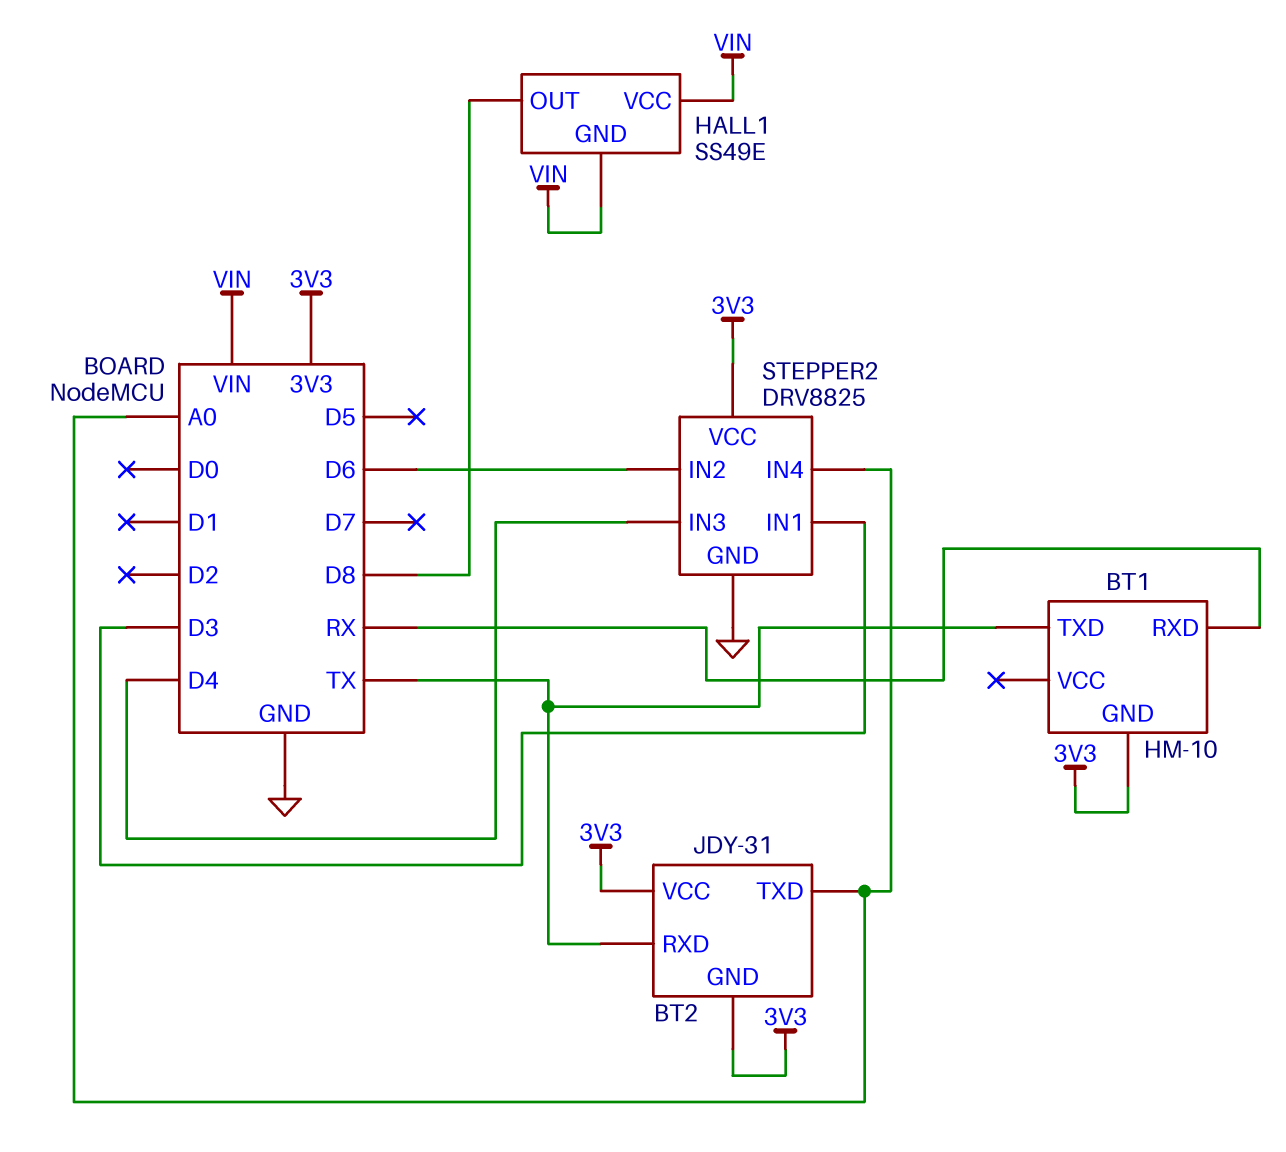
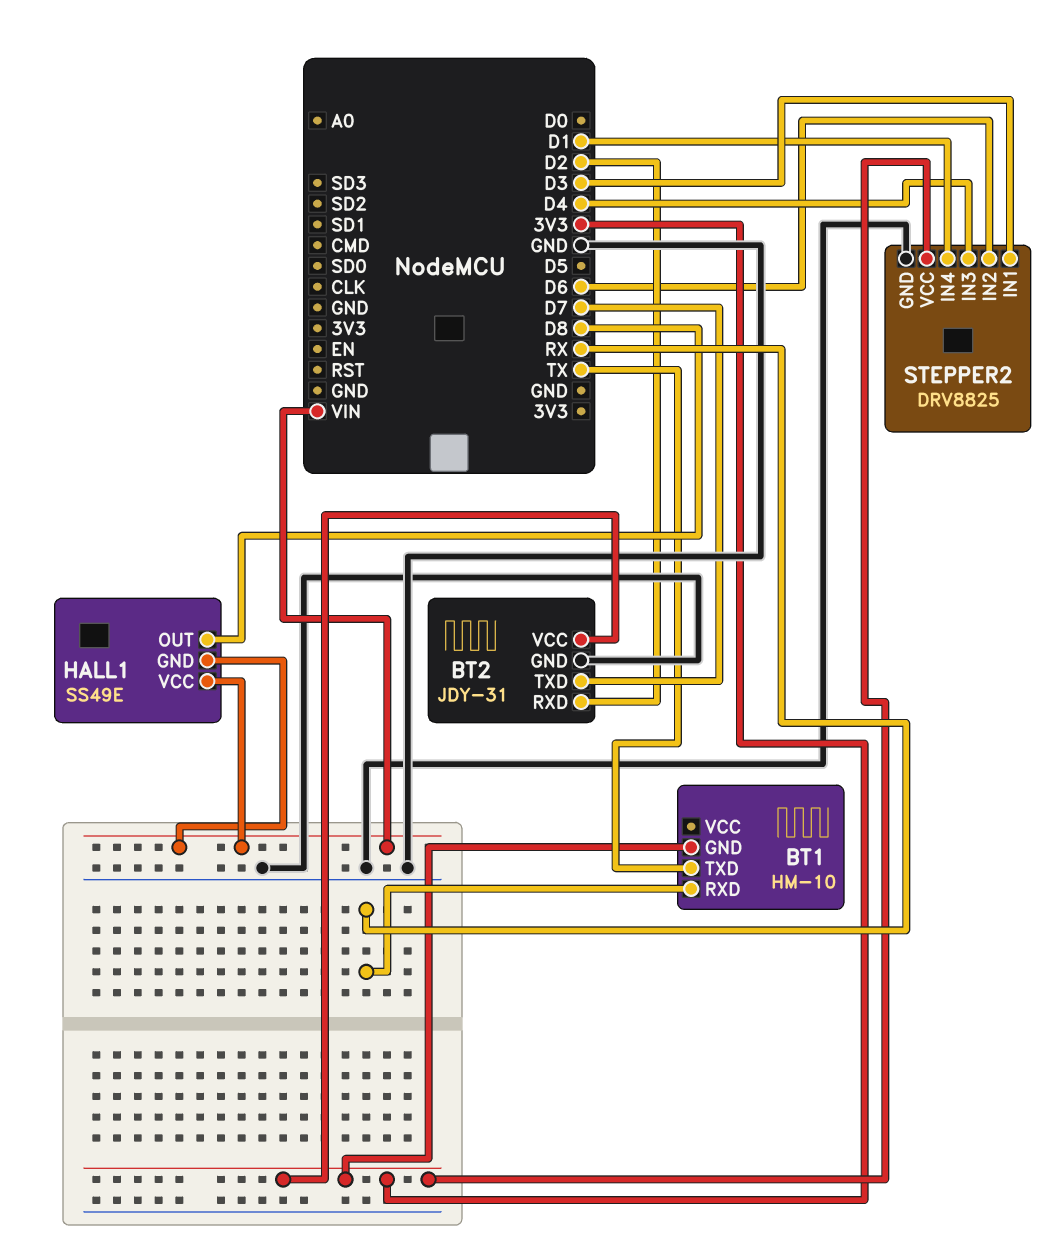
BT2 pin GND: 3V3 -> GND
BT2 pin RXD: TX -> D2
BT2 pin TXD: A0 -> D7
STEPPER2 pin IN4: A0 -> D1

